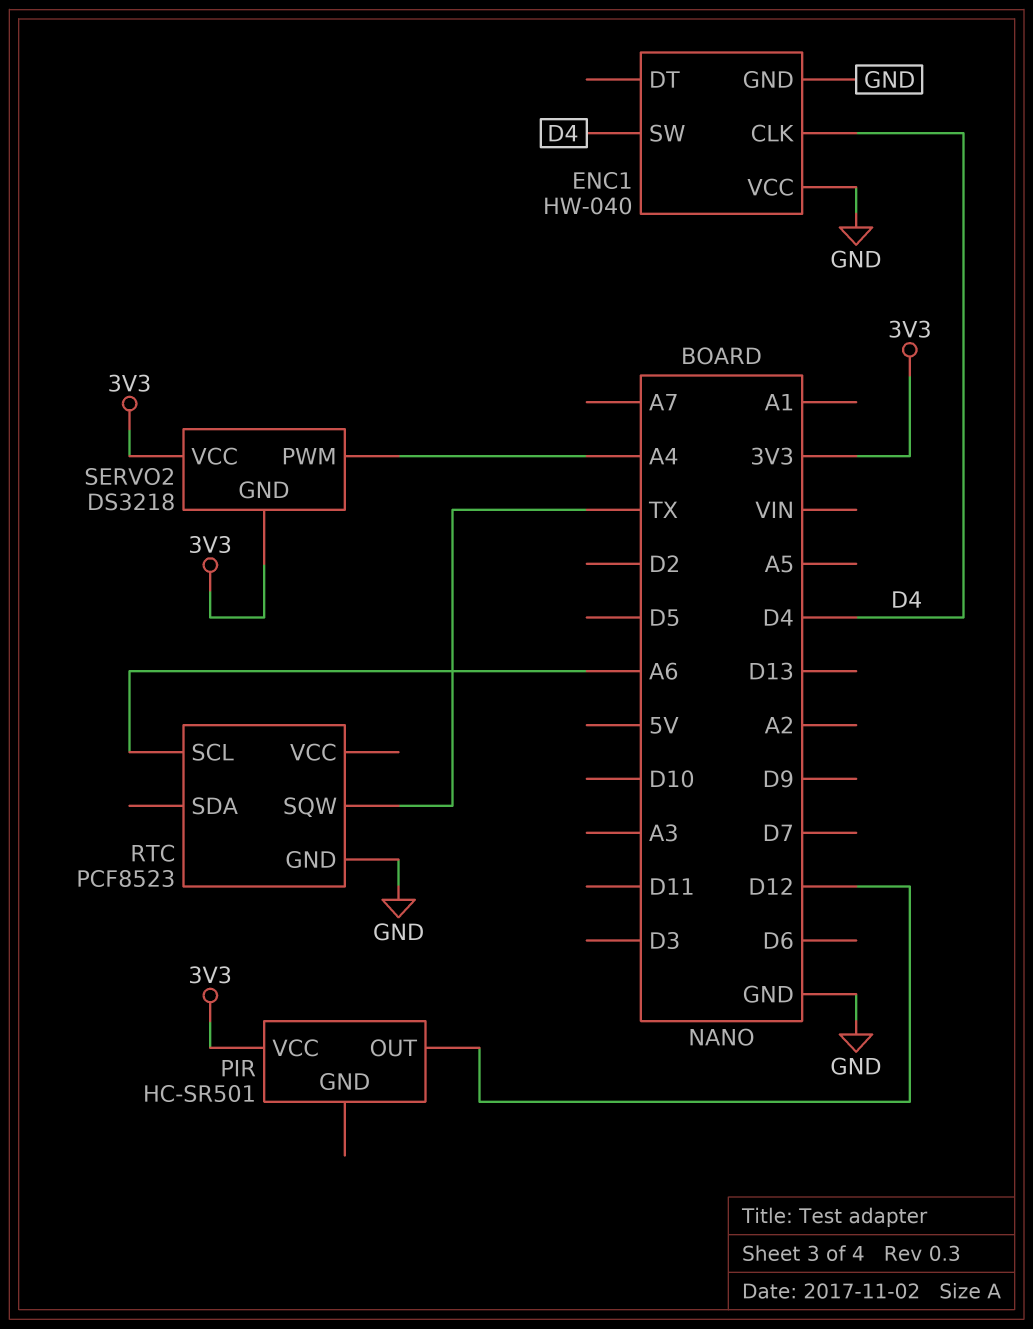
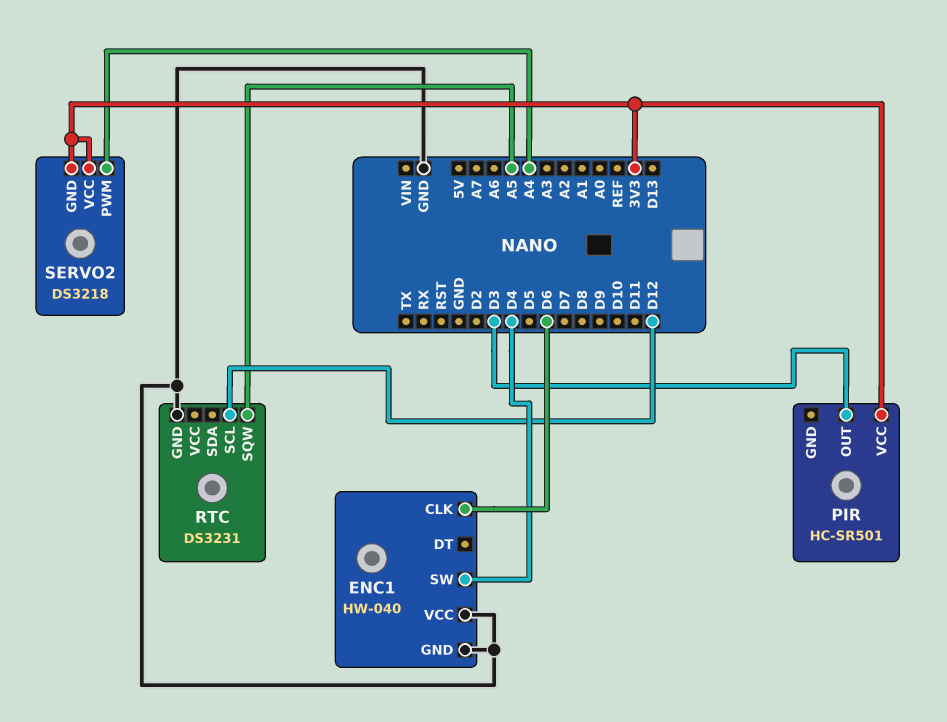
ENC1 pin CLK: D4 -> D6
PIR pin OUT: D12 -> D3
RTC: PCF8523 -> DS3231
RTC pin SCL: A6 -> D12
RTC pin SQW: TX -> A5

